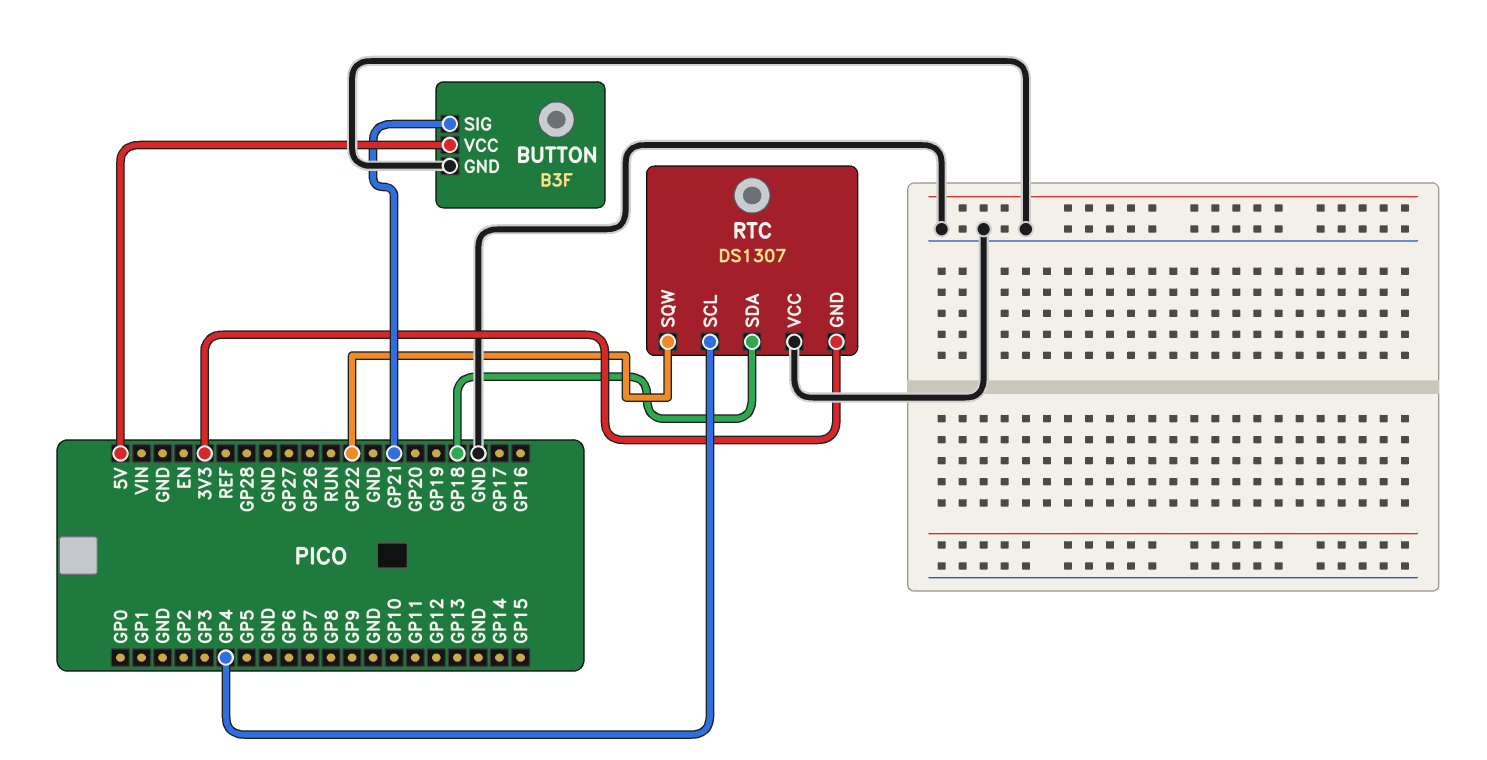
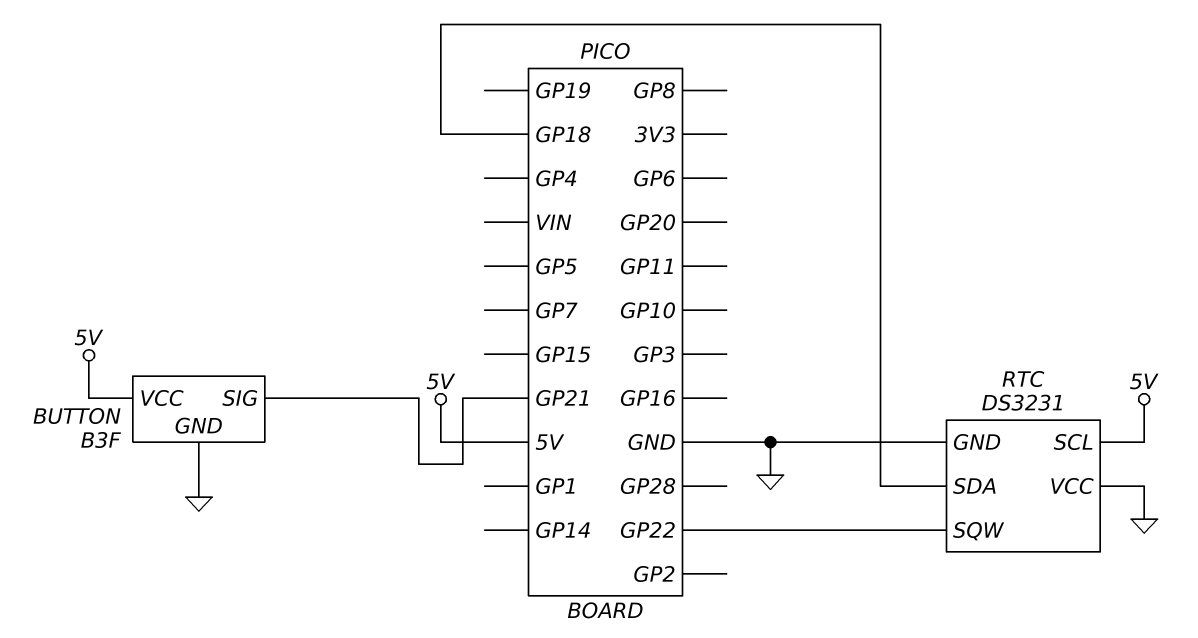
RTC: DS1307 -> DS3231
RTC pin GND: 3V3 -> GND
RTC pin SCL: GP4 -> 5V

